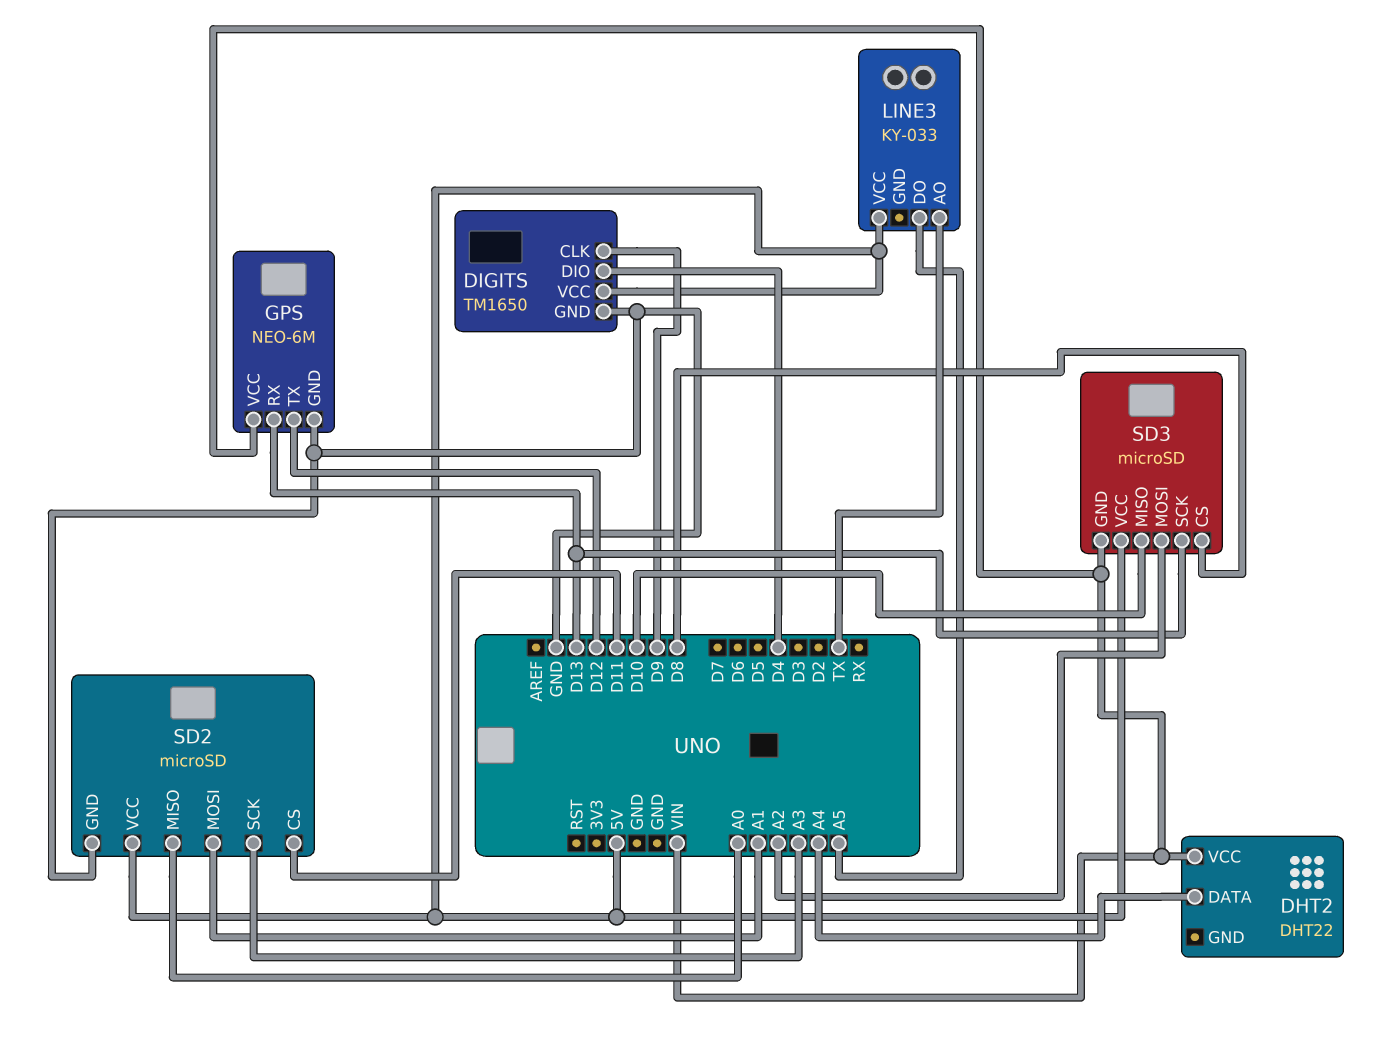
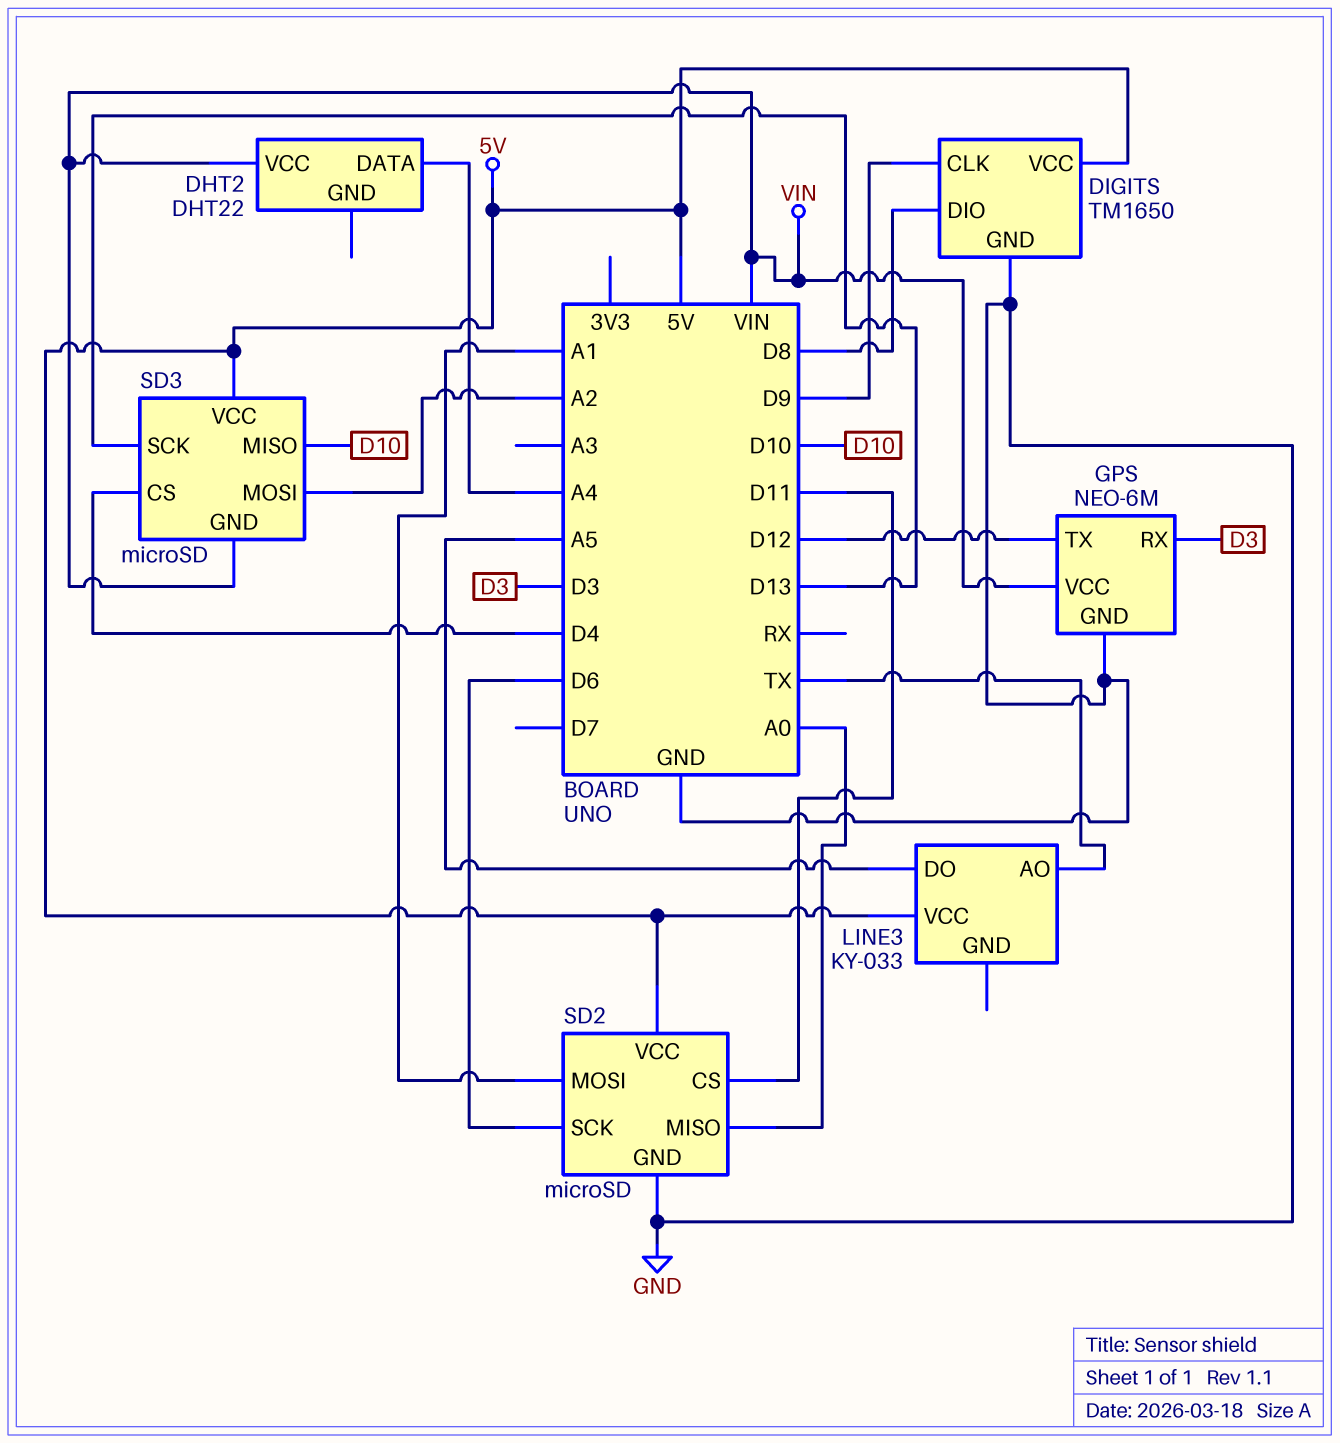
DIGITS pin DIO: D4 -> D8
GPS pin RX: D13 -> D3
SD2 pin SCK: A3 -> D6
SD3 pin CS: D8 -> D4

